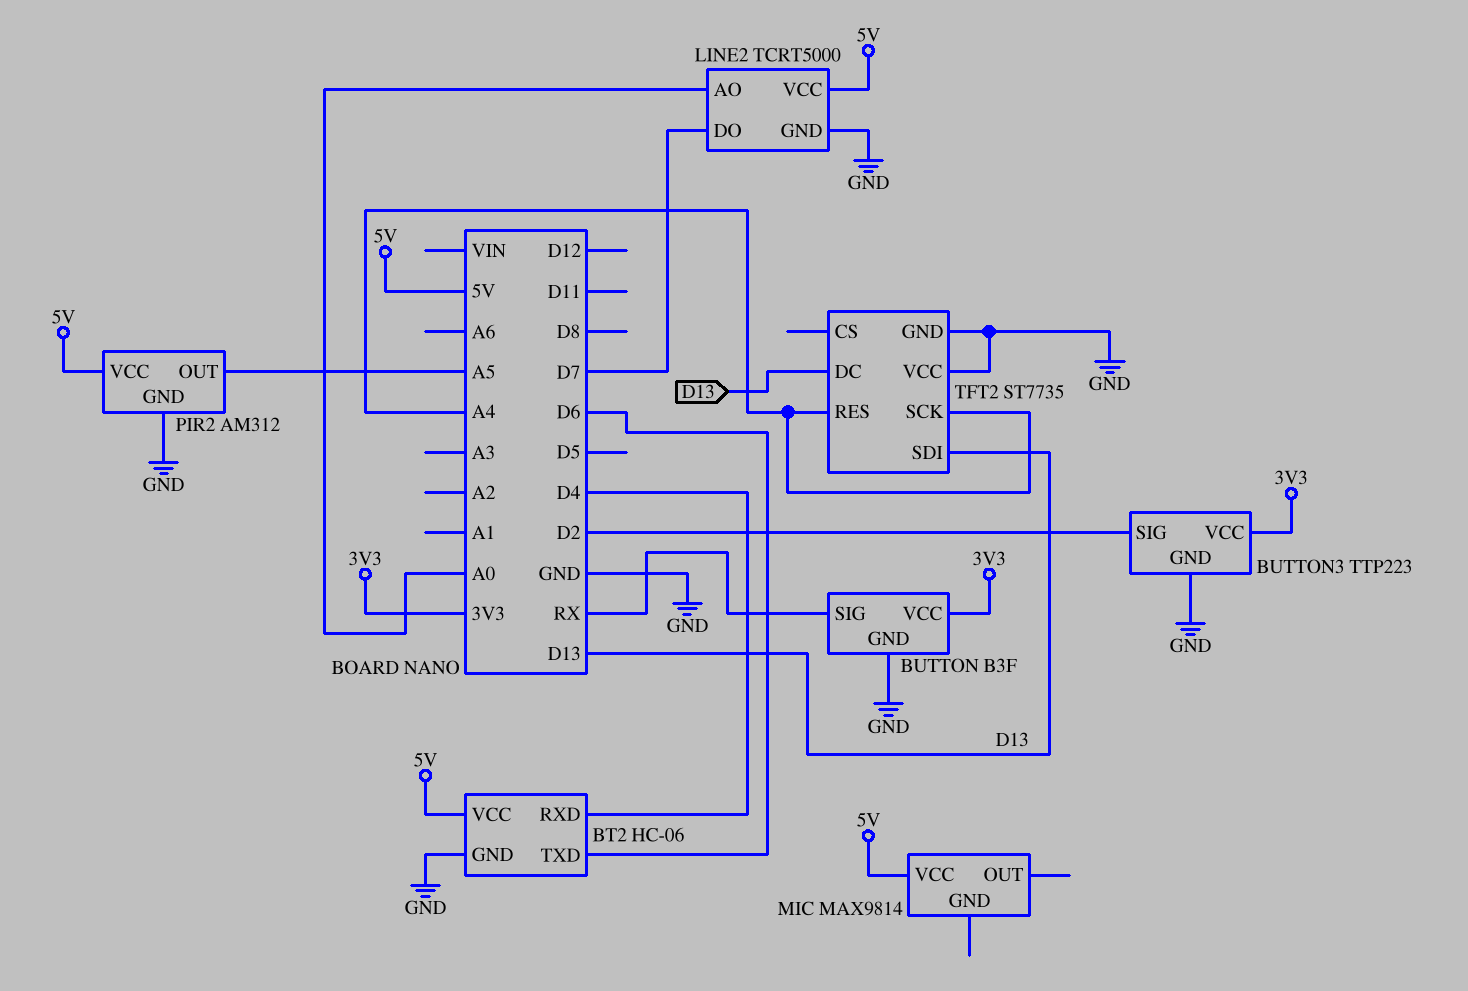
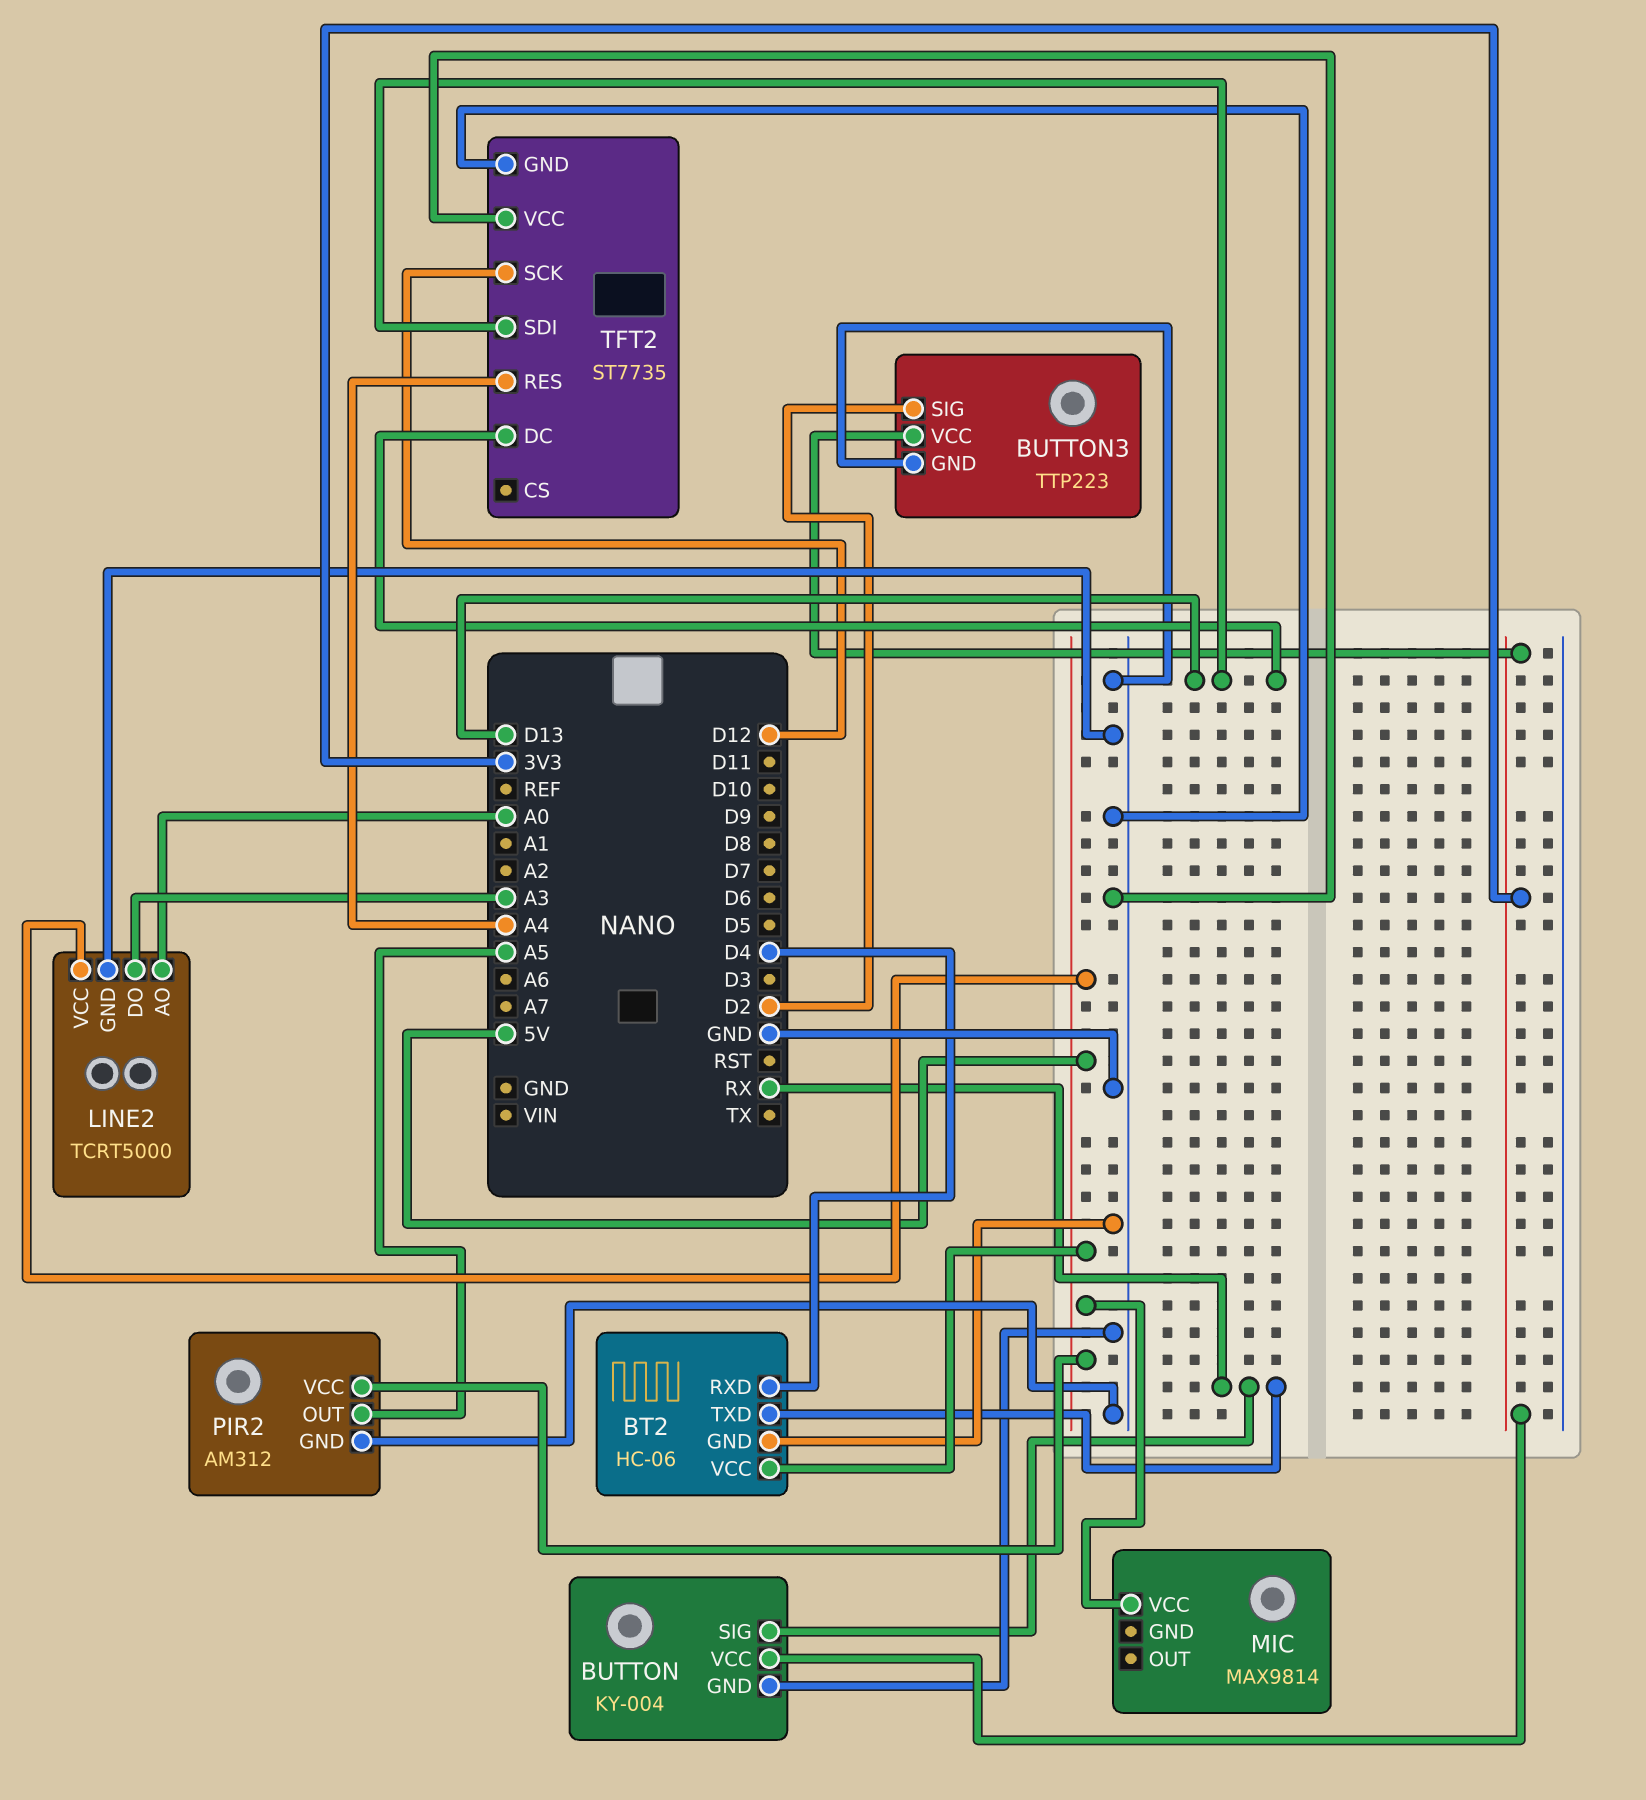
BT2 pin TXD: D6 -> RX
BUTTON: B3F -> KY-004
LINE2 pin DO: D7 -> A3
TFT2 pin SCK: A4 -> D12

